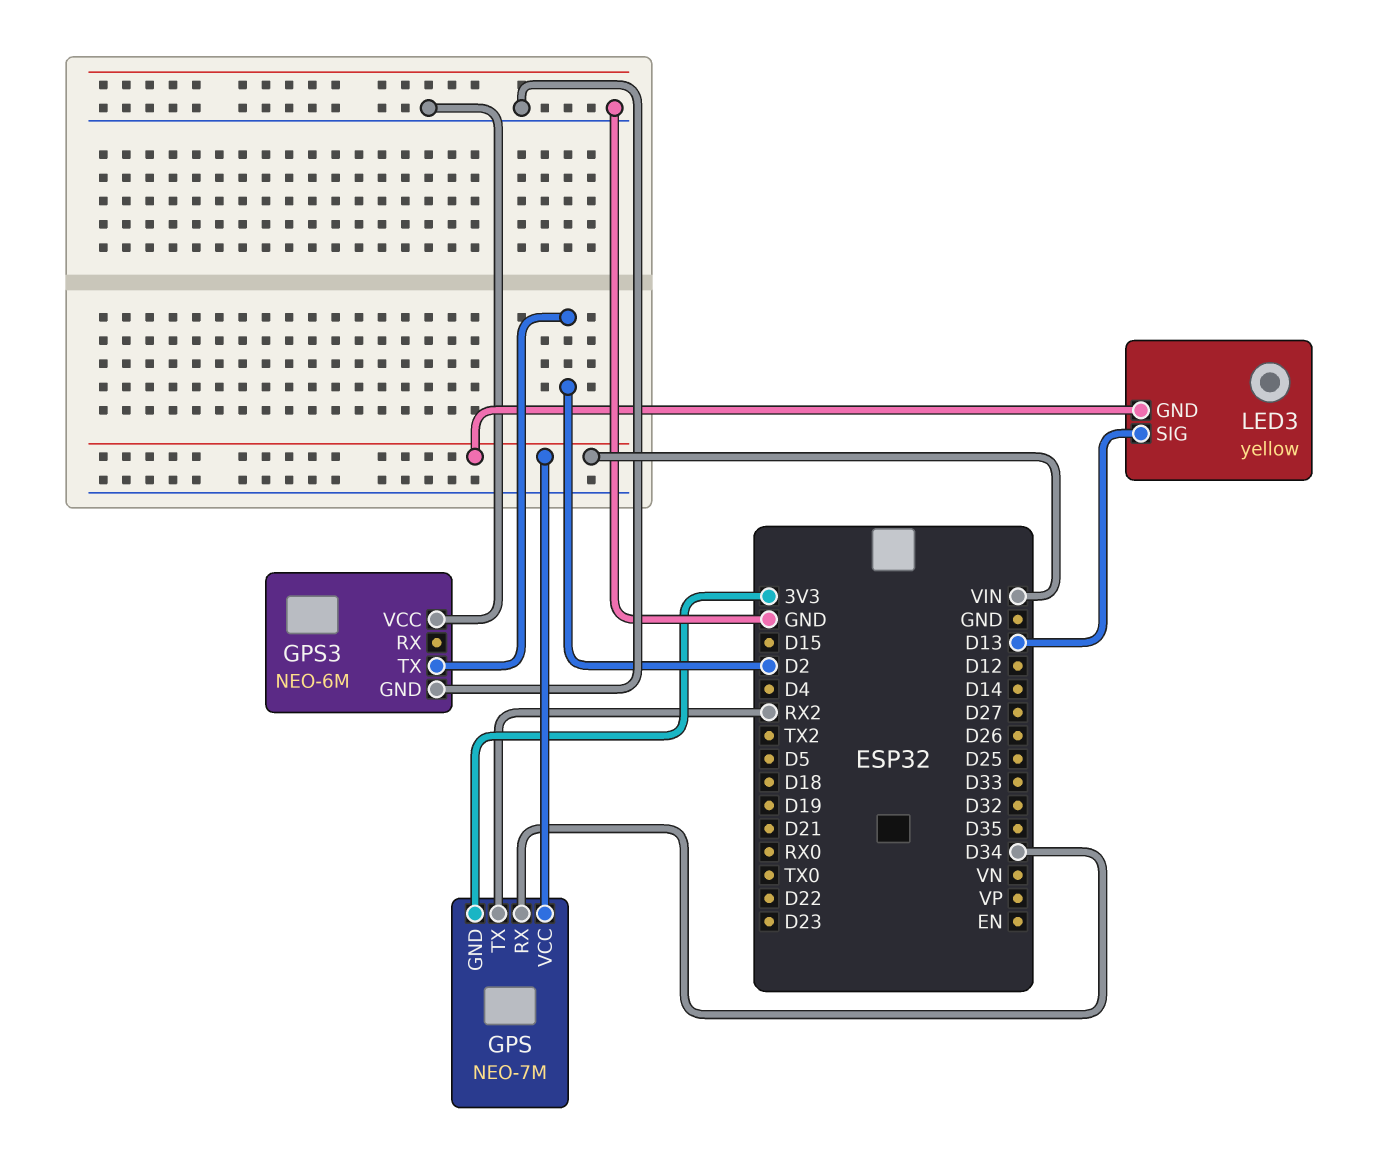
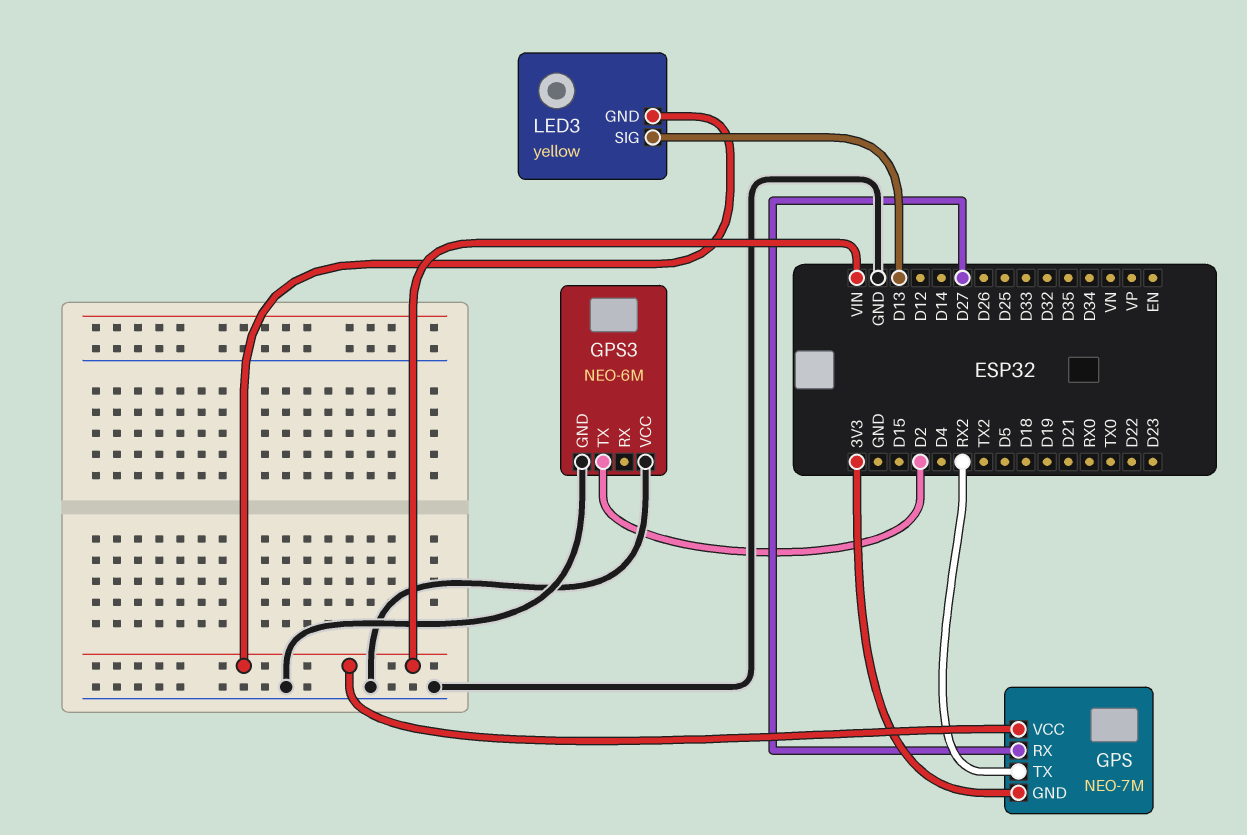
GPS pin RX: D34 -> D27

